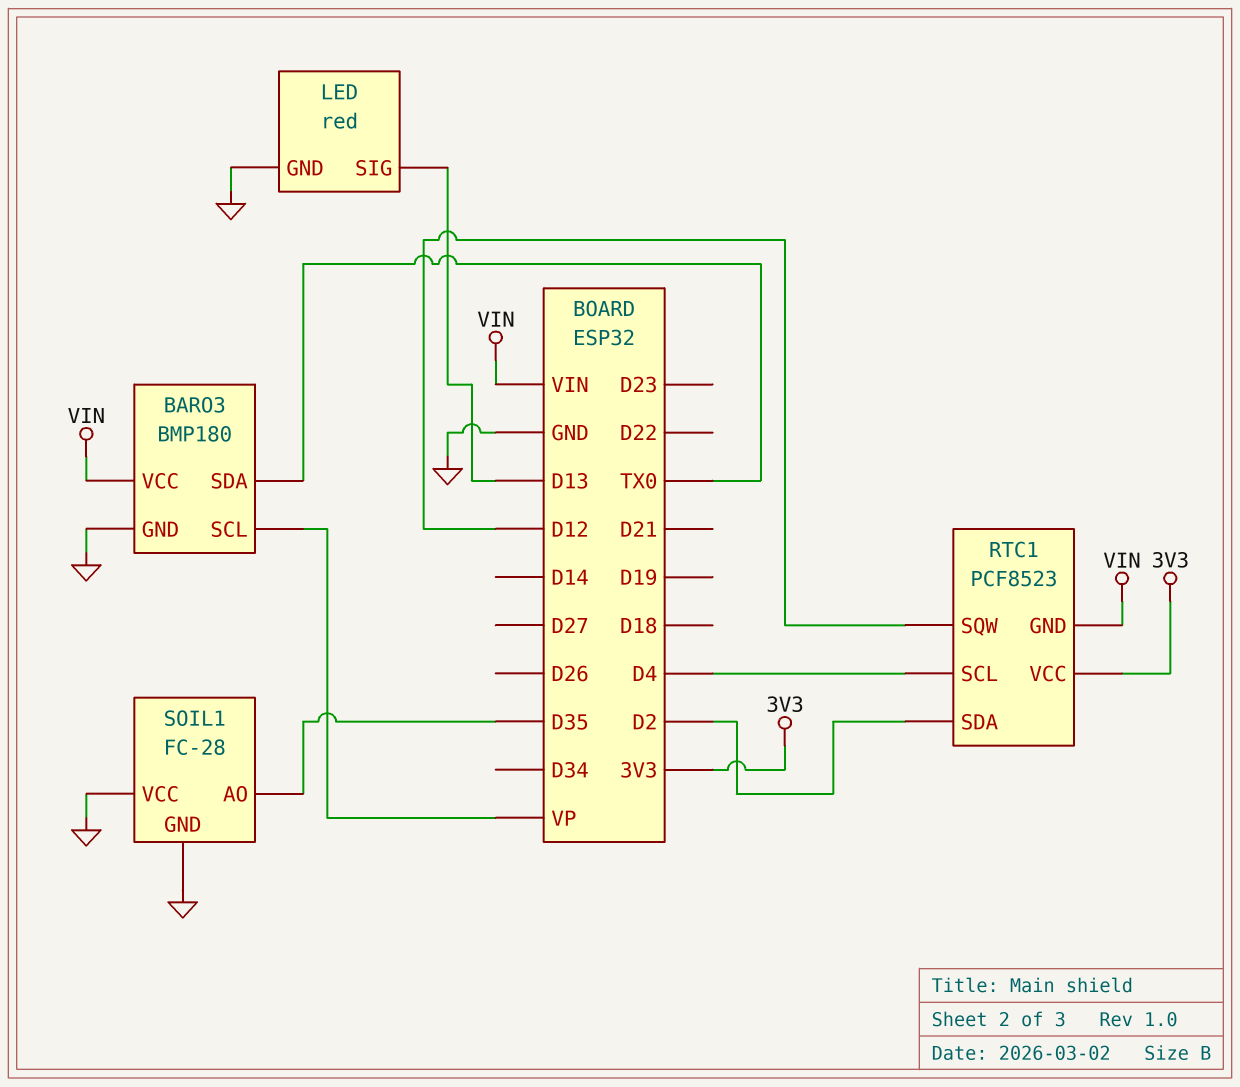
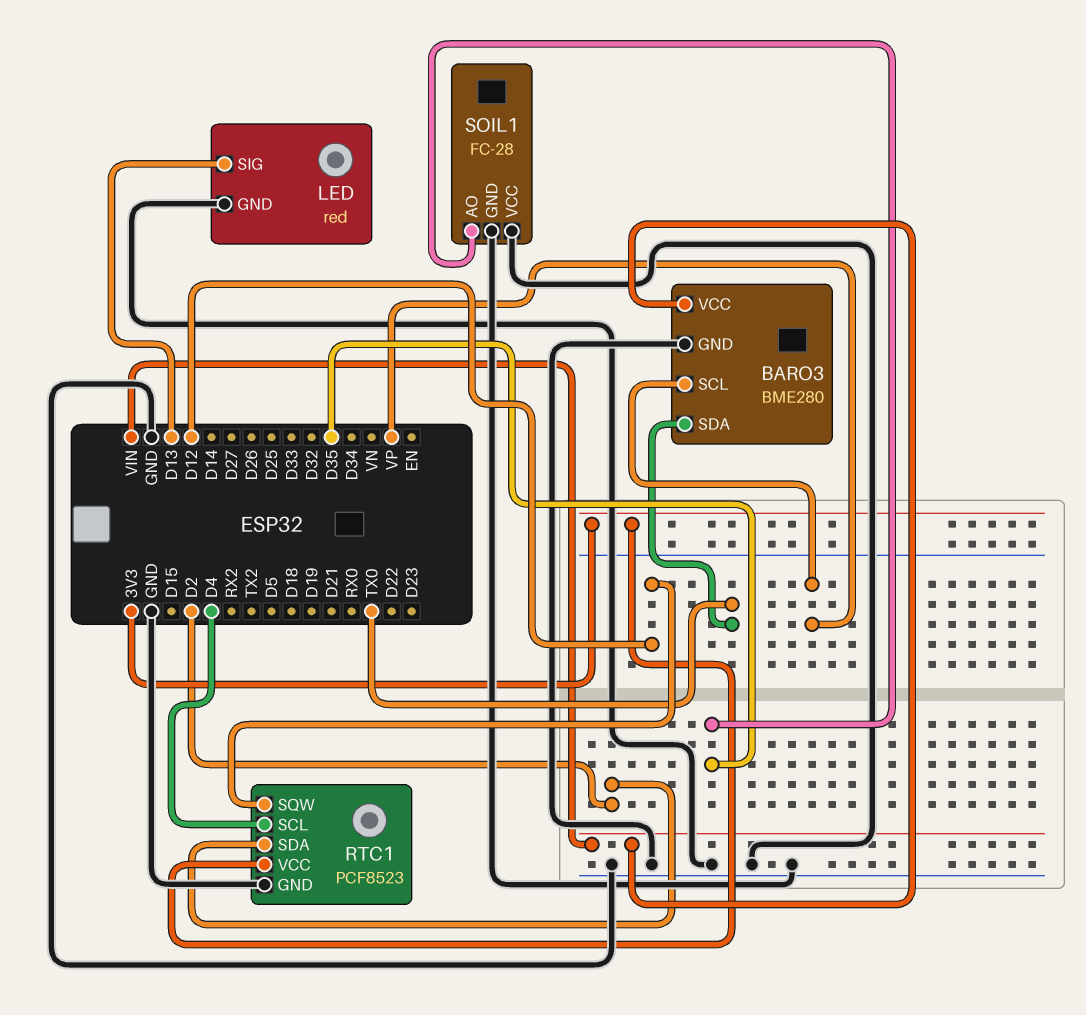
BARO3: BMP180 -> BME280
RTC1 pin GND: VIN -> GND

